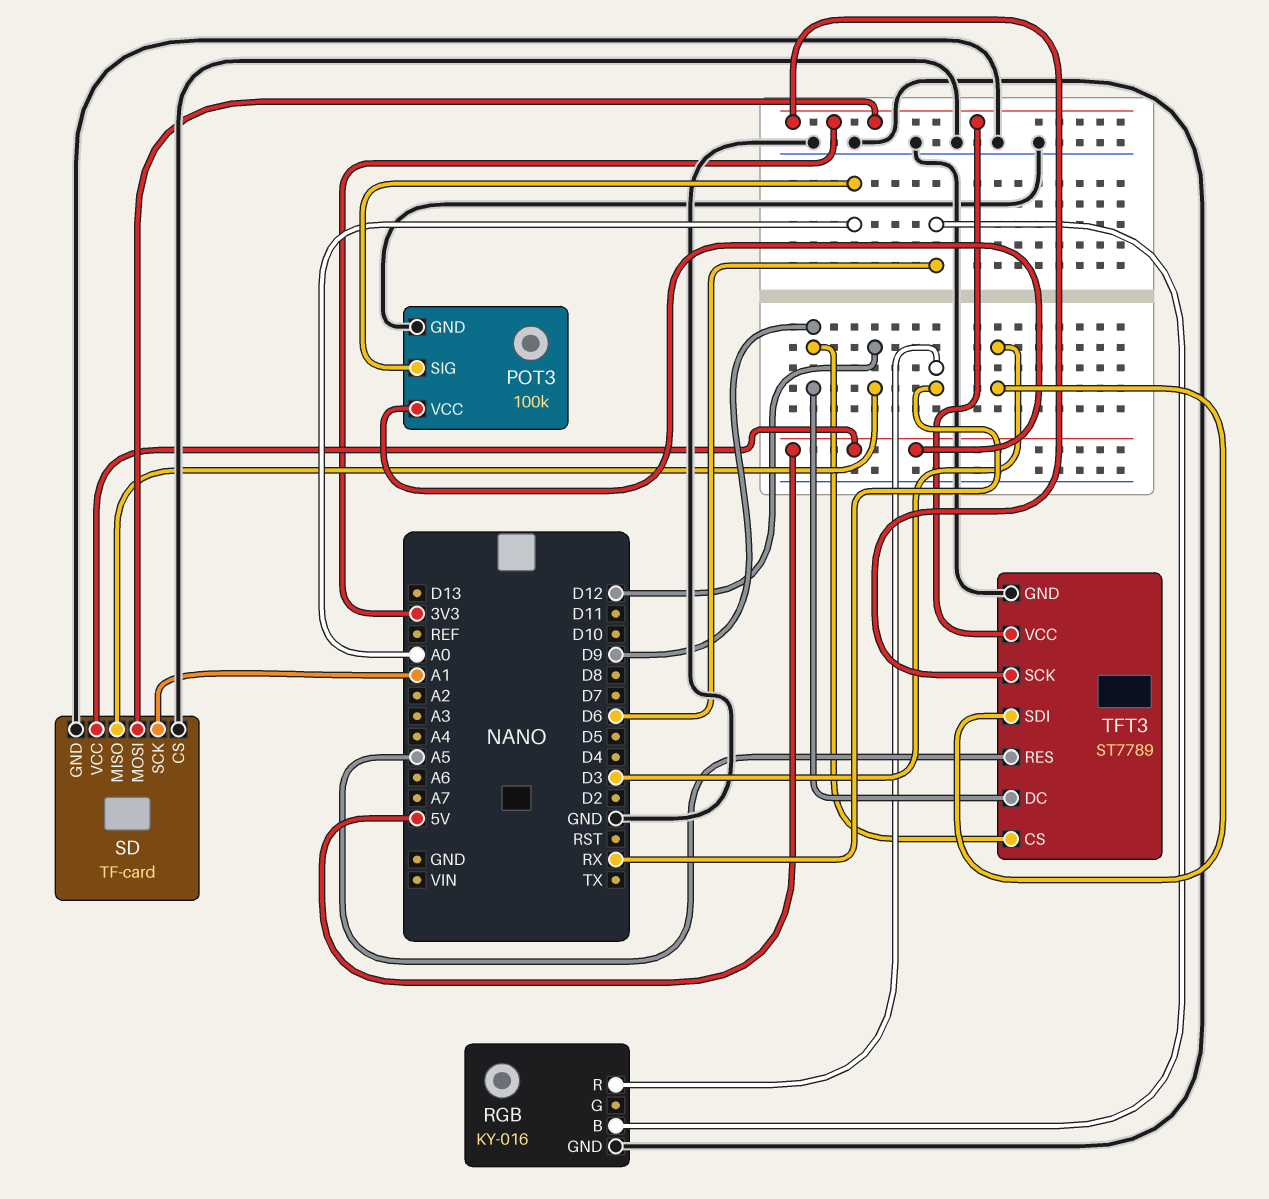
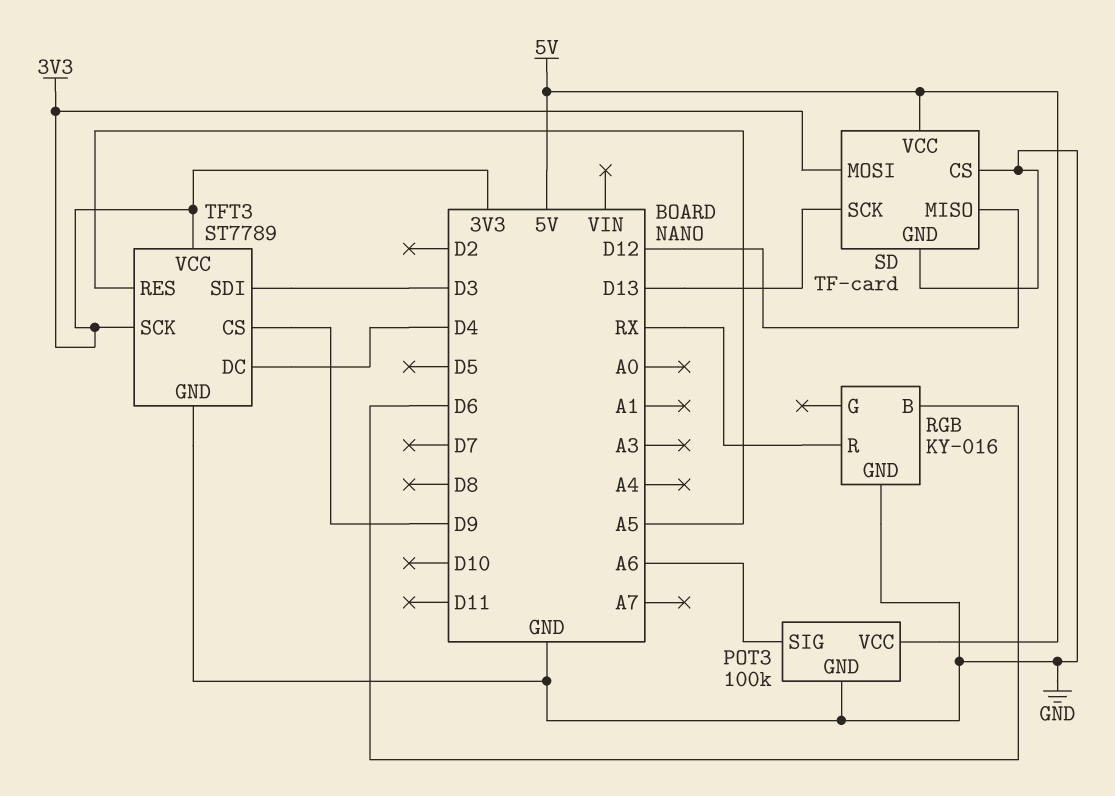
POT3 pin SIG: A0 -> A6
SD pin SCK: A1 -> D13
TFT3 pin DC: D9 -> D4

